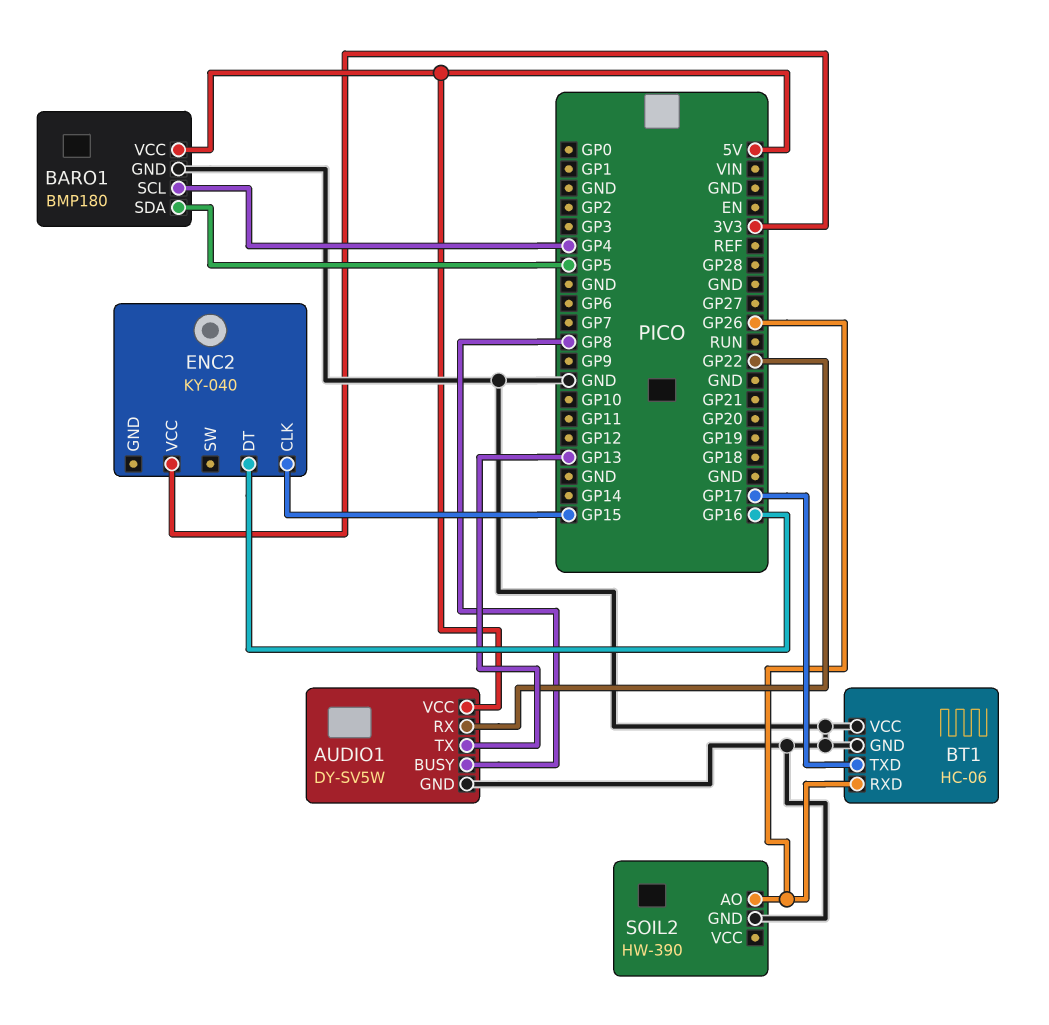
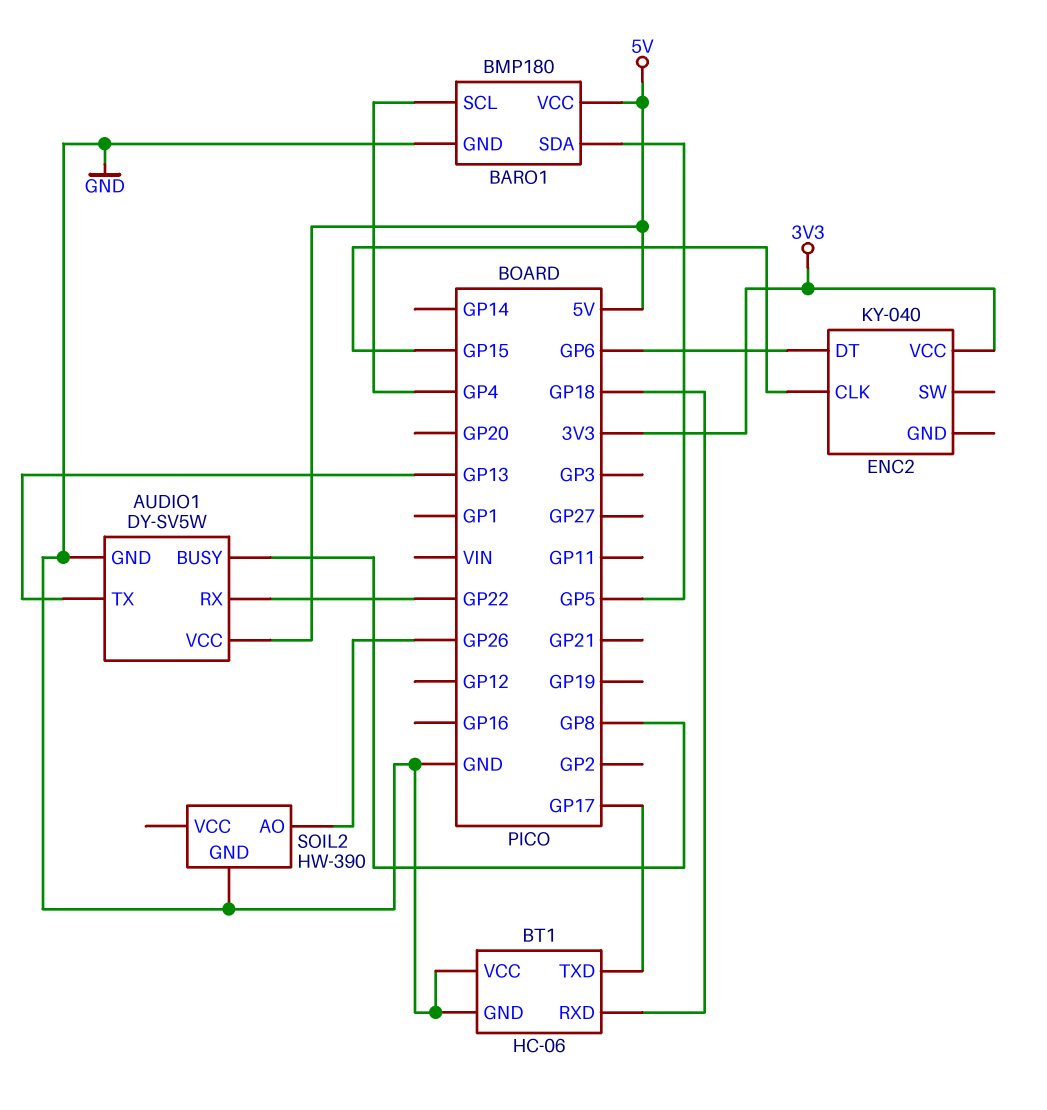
BT1 pin RXD: GP26 -> GP18
ENC2 pin DT: GP16 -> GP6

